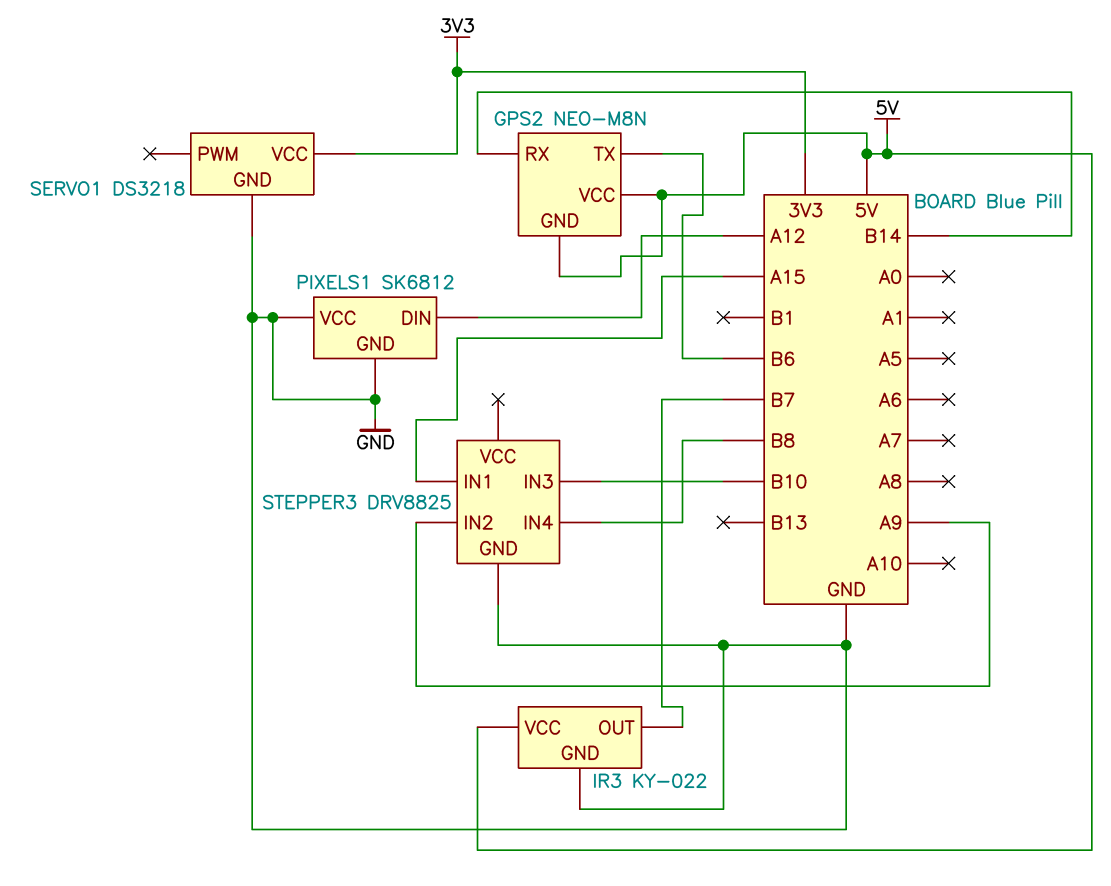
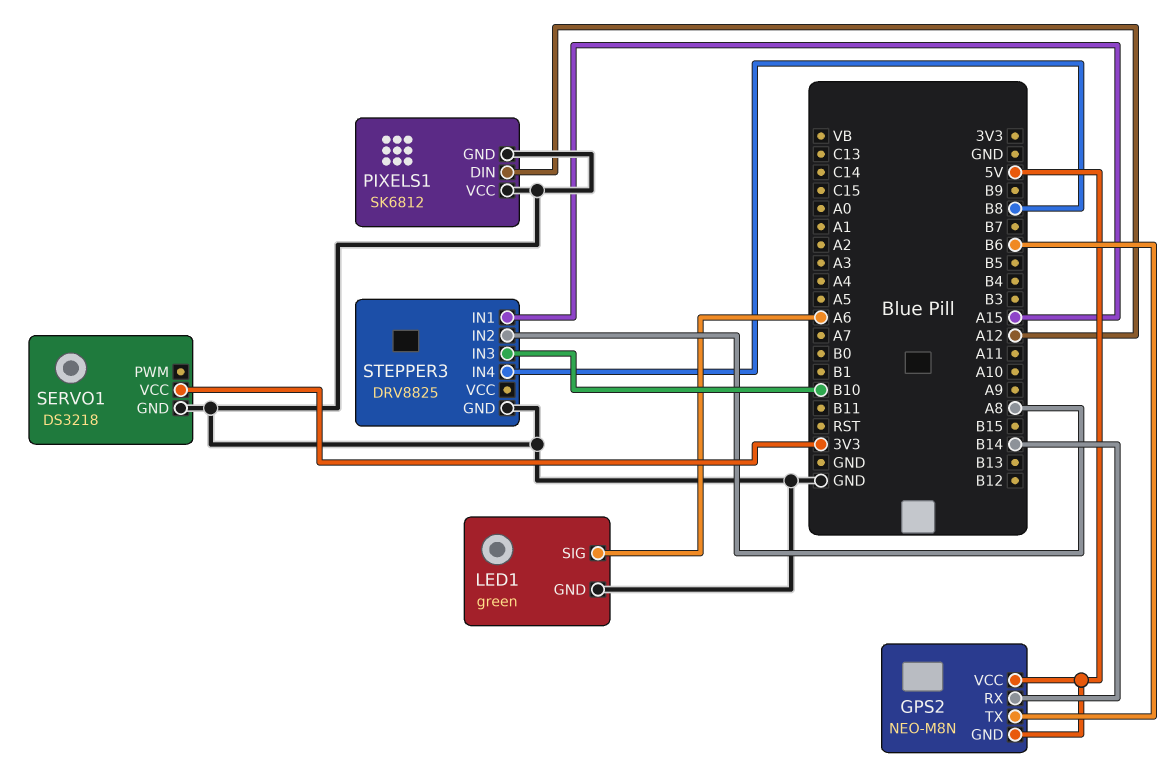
IR3: KY-022 -> none
IR3 pin GND: GND -> none
IR3 pin OUT: B7 -> none
IR3 pin VCC: 5V -> none
LED1: none -> green
LED1 pin GND: none -> GND
LED1 pin SIG: none -> A6
STEPPER3 pin IN2: A9 -> A8

